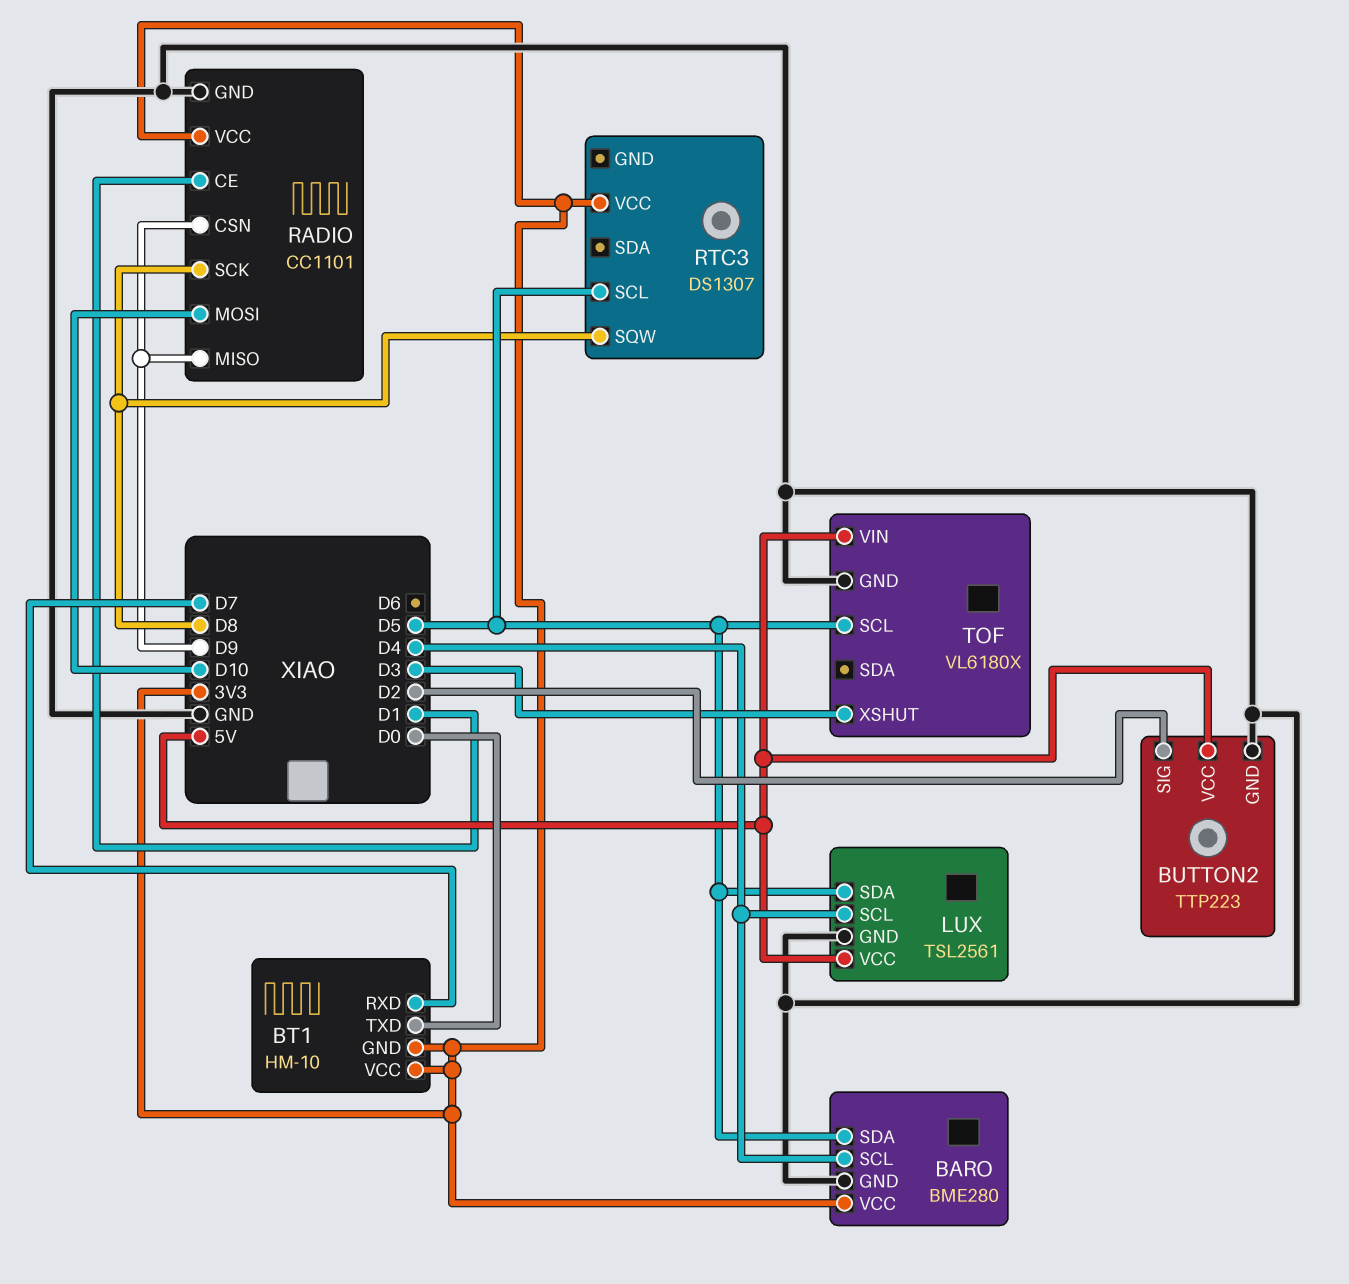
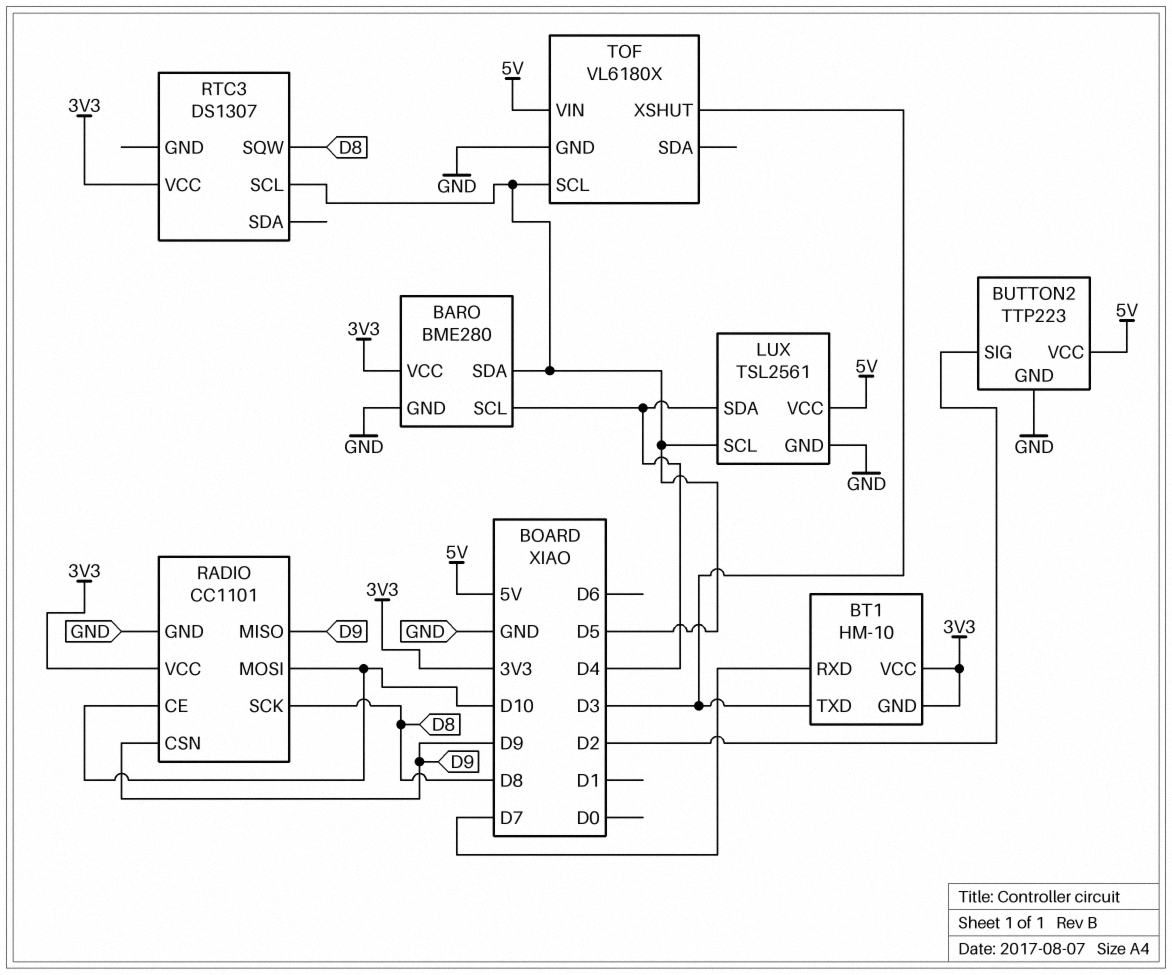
BT1 pin TXD: D0 -> D3
LUX pin SCL: D4 -> D5
LUX pin SDA: D5 -> D4
RADIO pin CE: D1 -> D10

